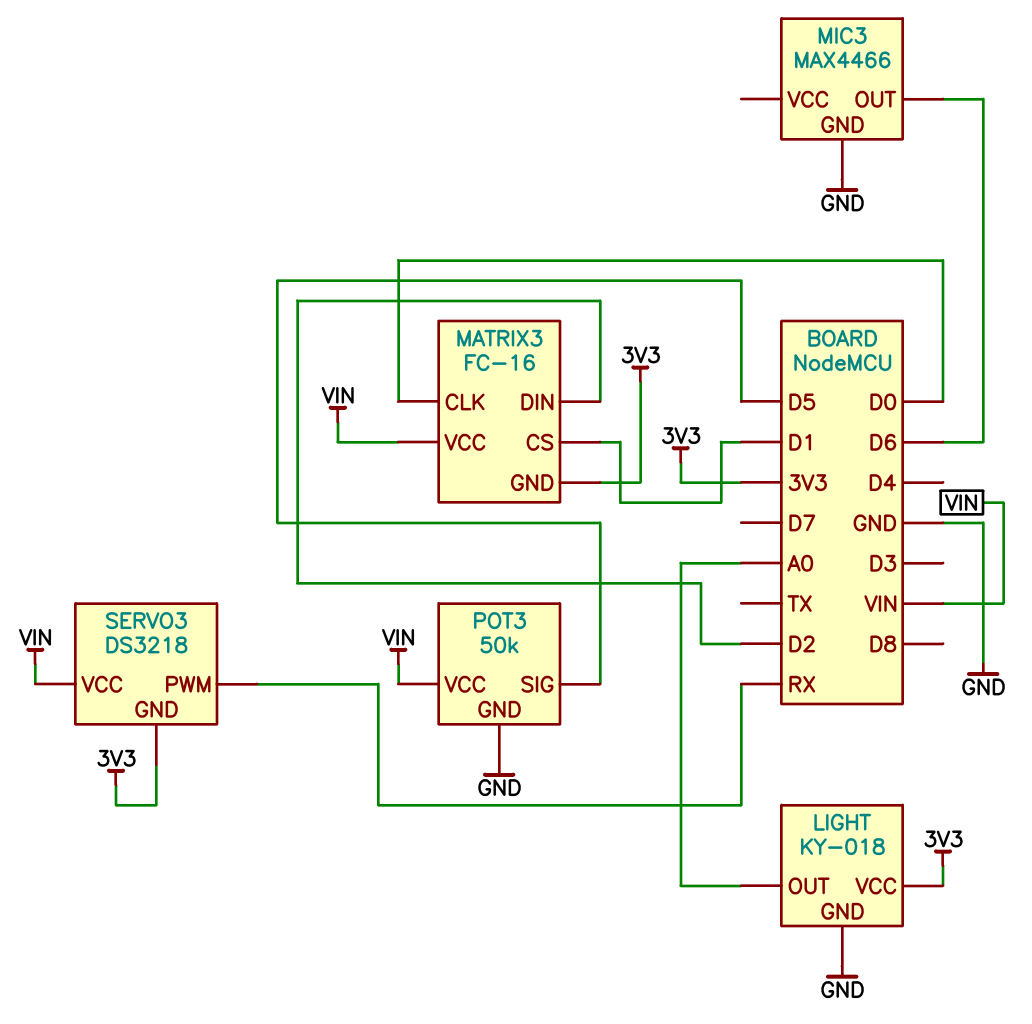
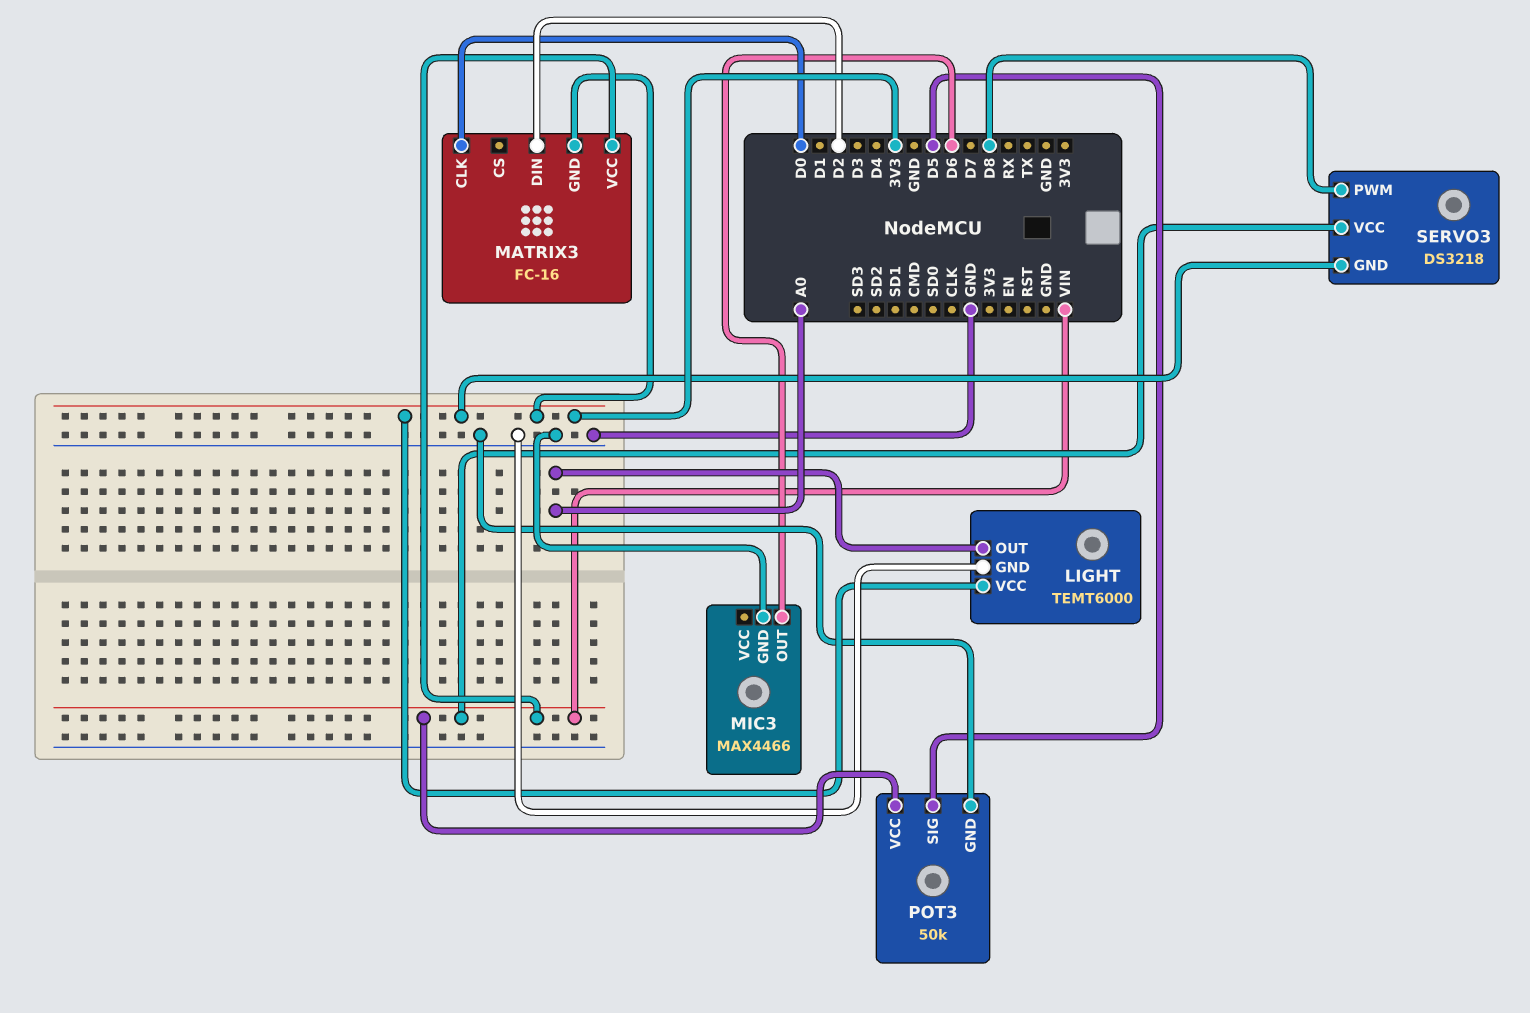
LIGHT: KY-018 -> TEMT6000
MATRIX3 pin CS: D1 -> none
SERVO3 pin PWM: RX -> D8

